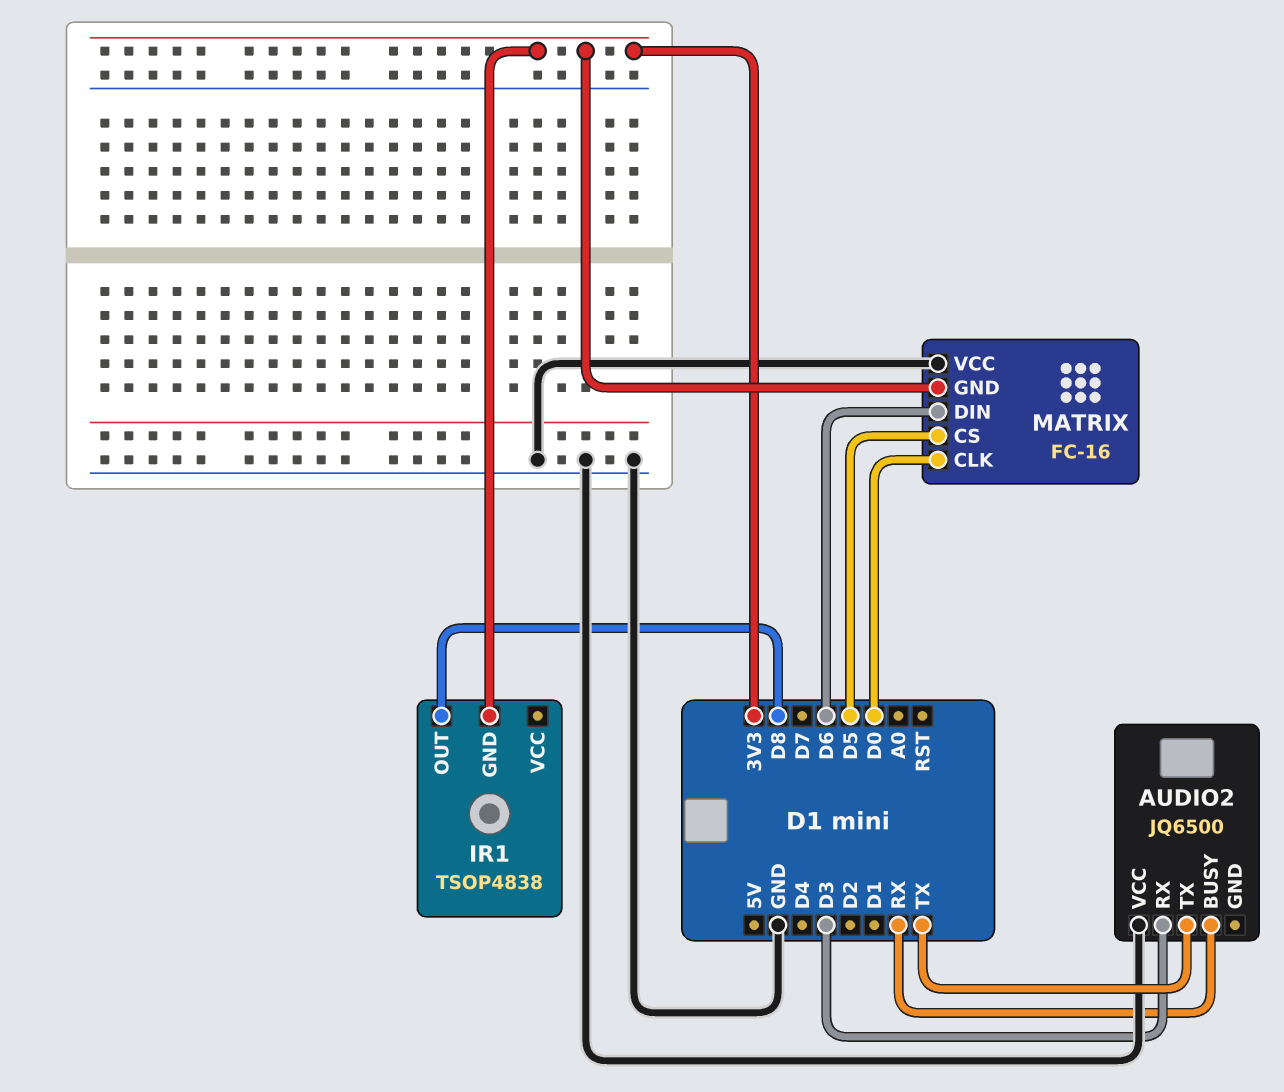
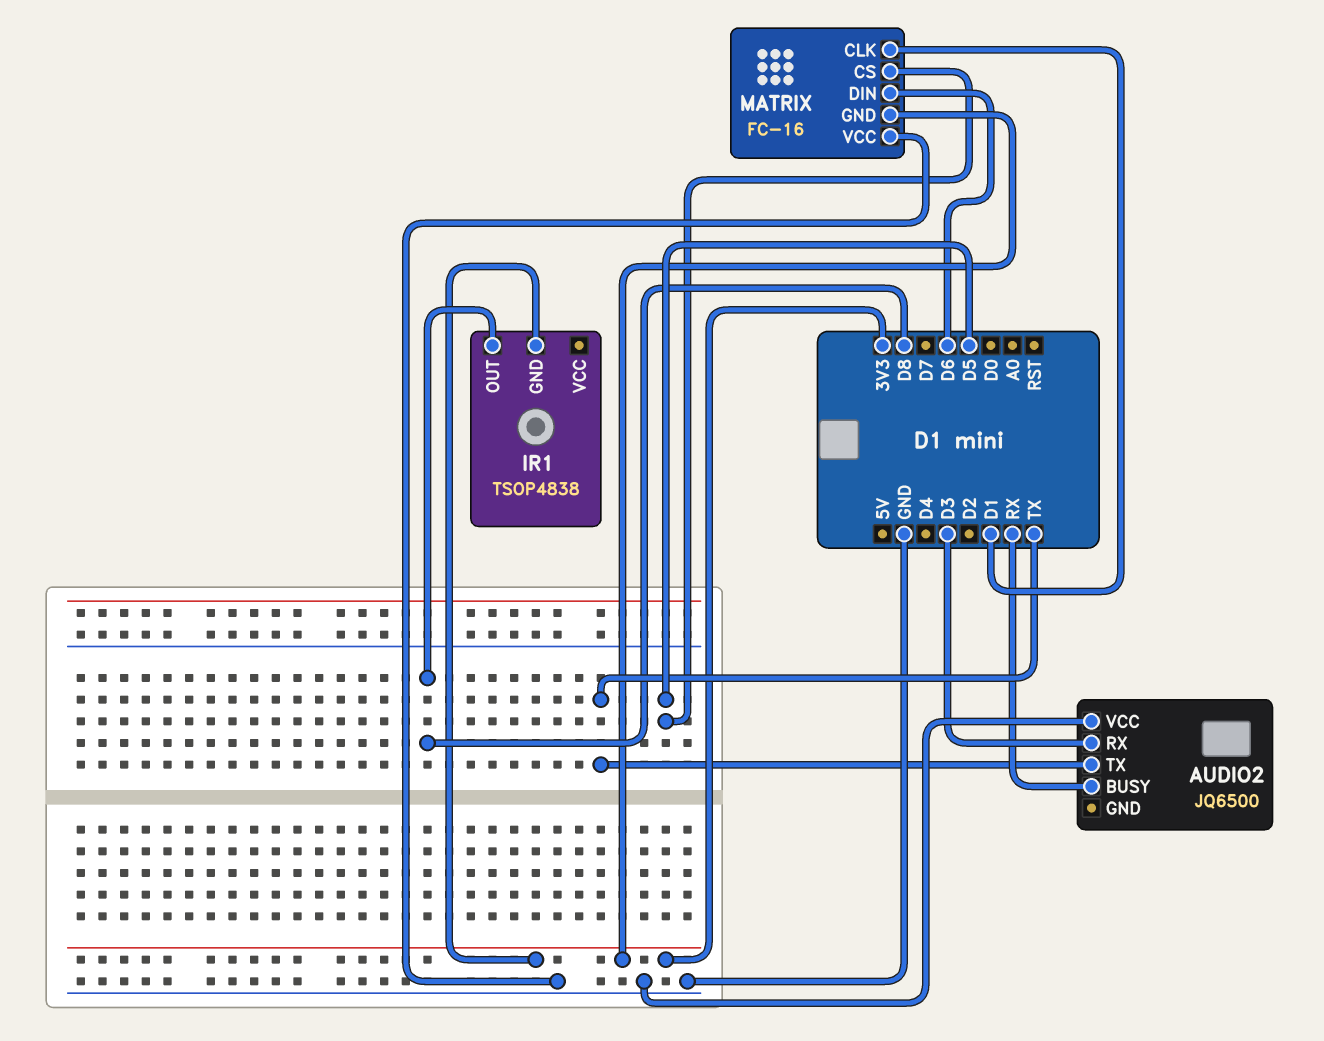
MATRIX pin CLK: D0 -> D1

